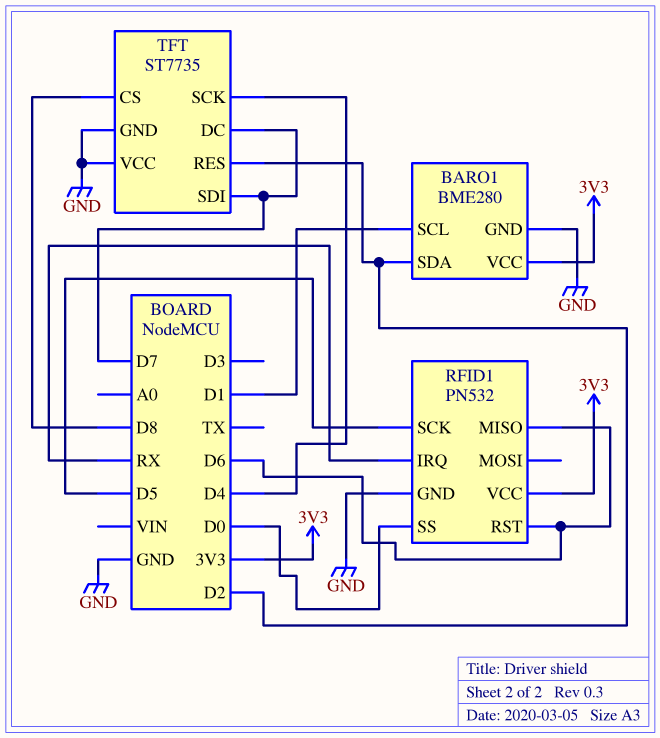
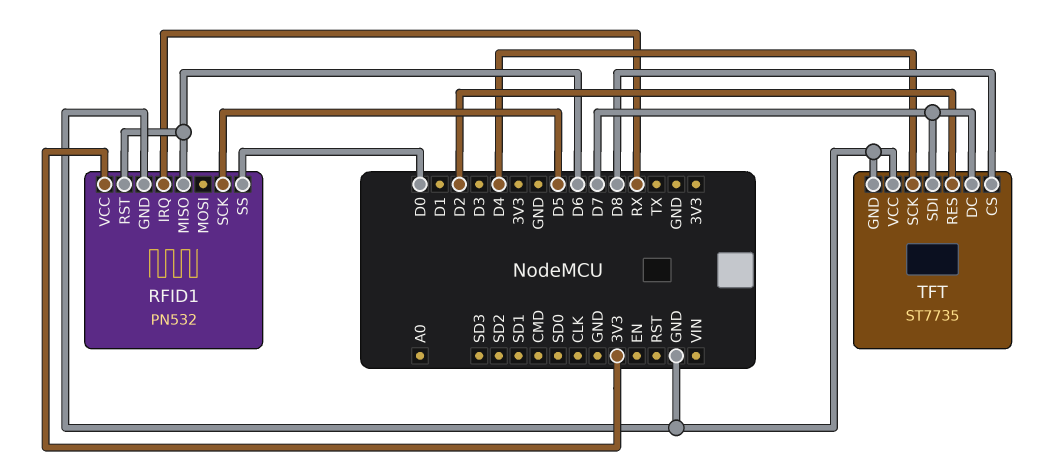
BARO1: BME280 -> none
BARO1 pin GND: GND -> none
BARO1 pin SCL: D1 -> none
BARO1 pin SDA: D2 -> none
BARO1 pin VCC: 3V3 -> none

